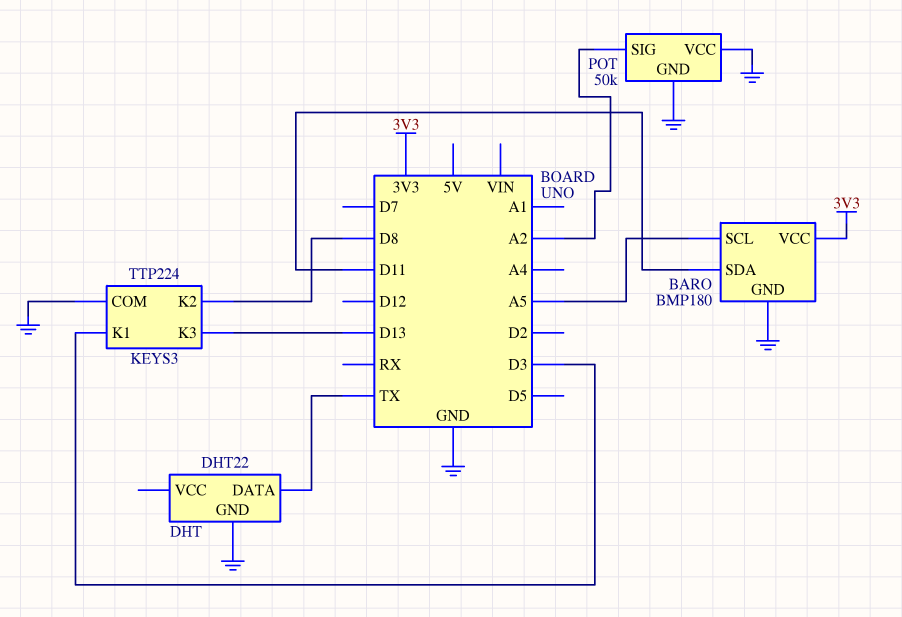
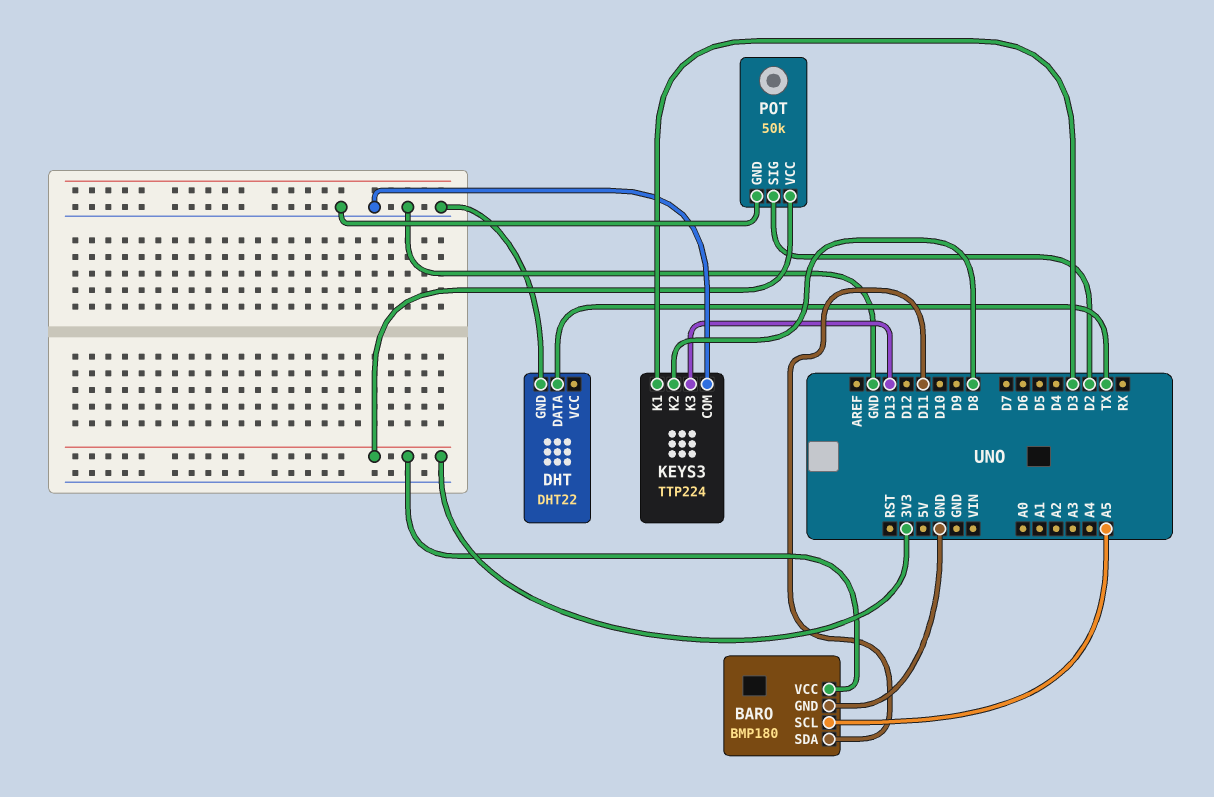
POT pin SIG: A2 -> D2
POT pin VCC: GND -> 3V3

